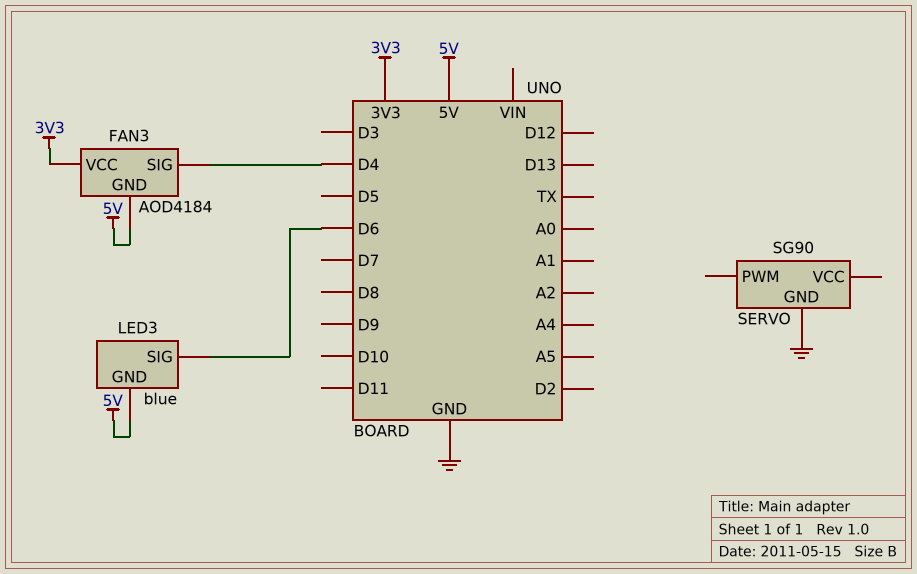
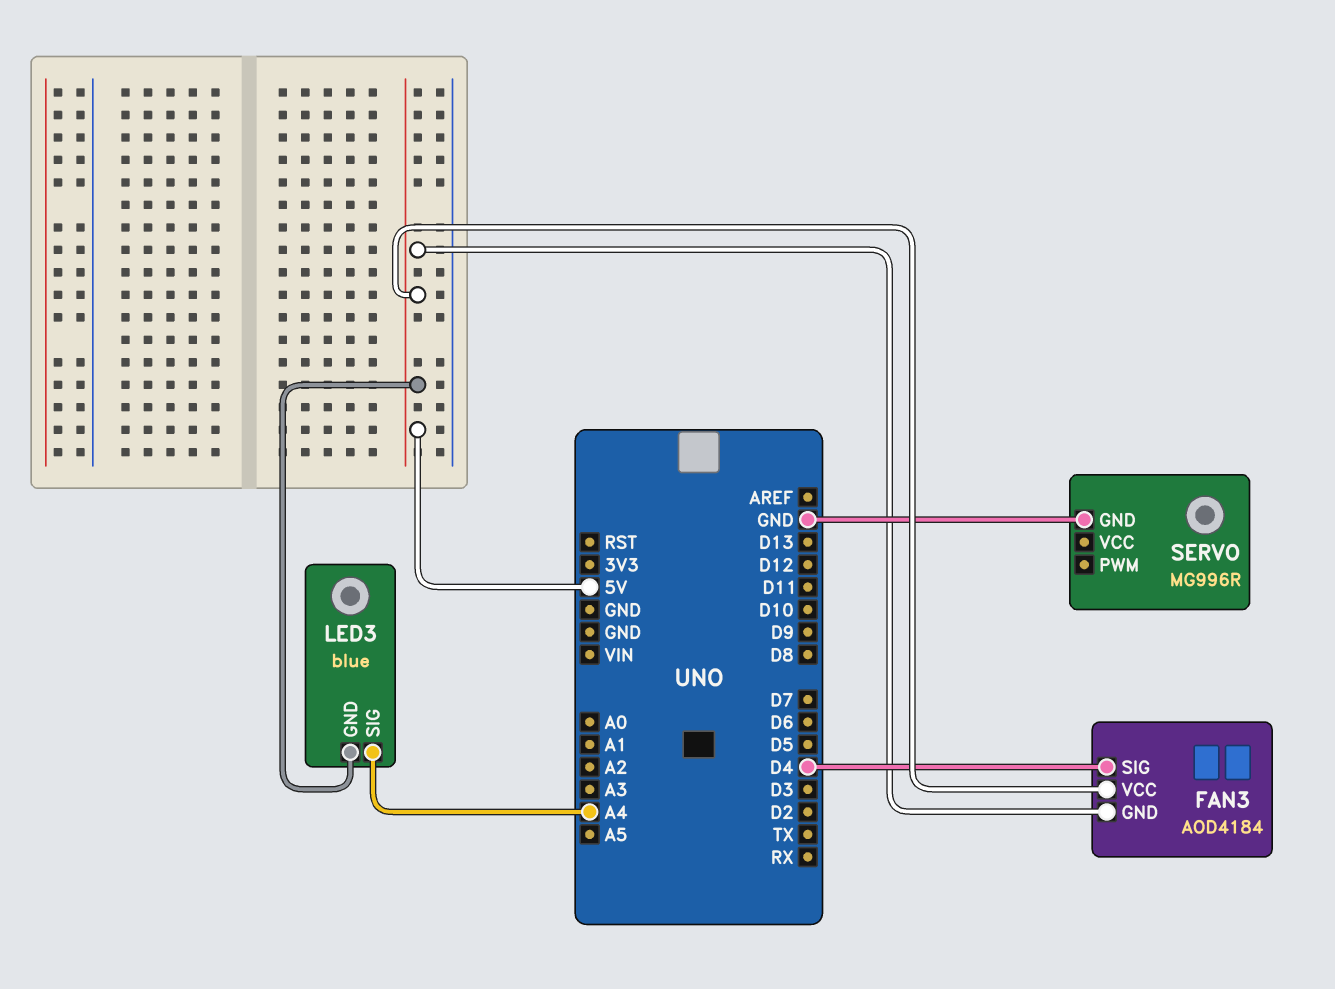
FAN3 pin VCC: 3V3 -> 5V
LED3 pin SIG: D6 -> A4
SERVO: SG90 -> MG996R

